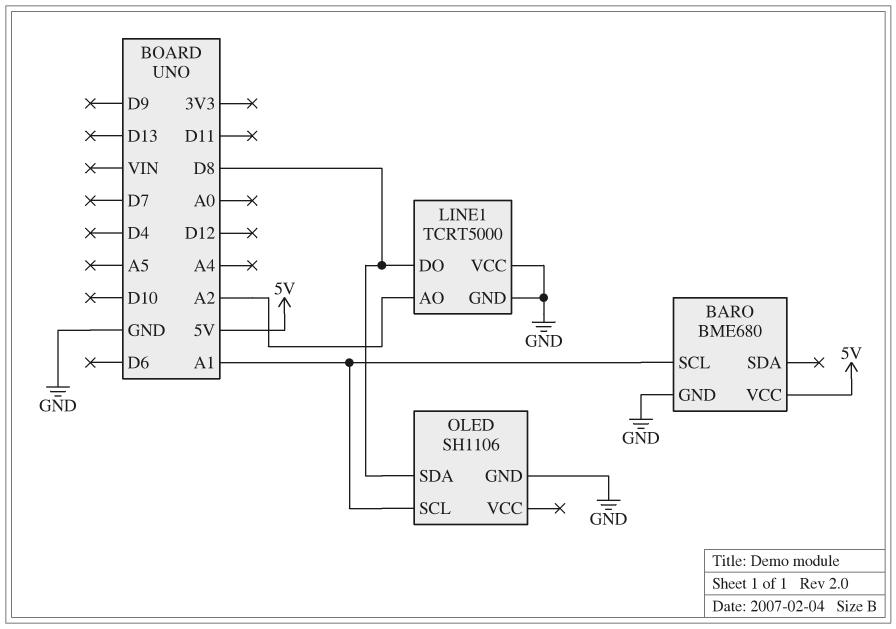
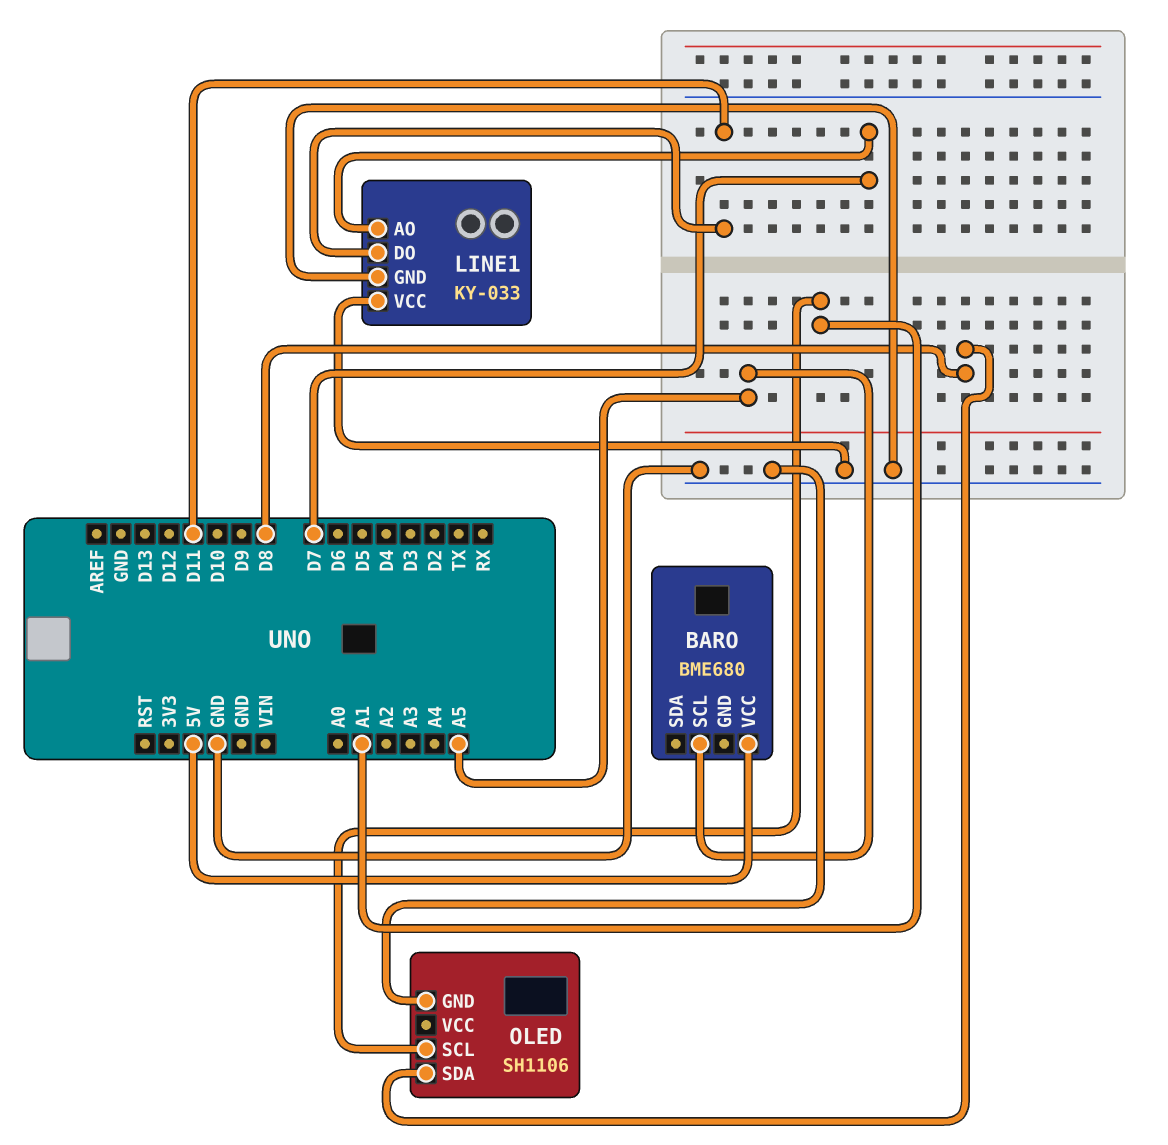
BARO pin GND: GND -> none
BARO pin SCL: A1 -> A5
LINE1: TCRT5000 -> KY-033
LINE1 pin AO: A2 -> D7
LINE1 pin DO: D8 -> D11

